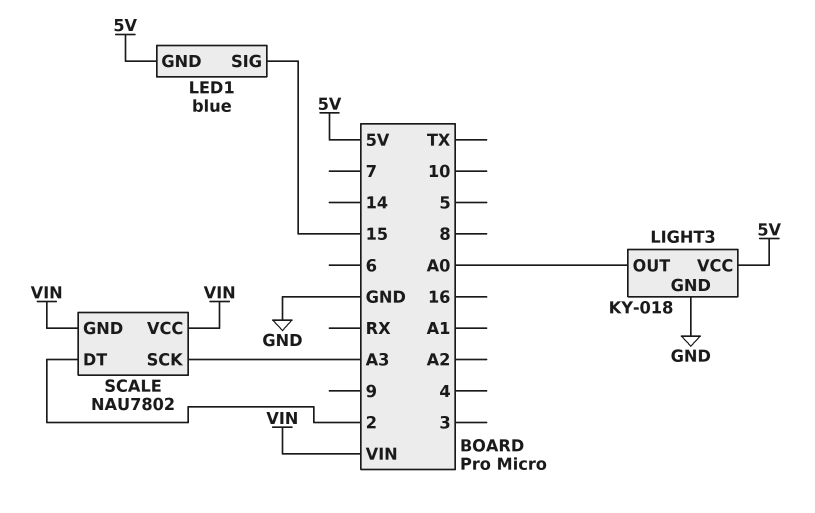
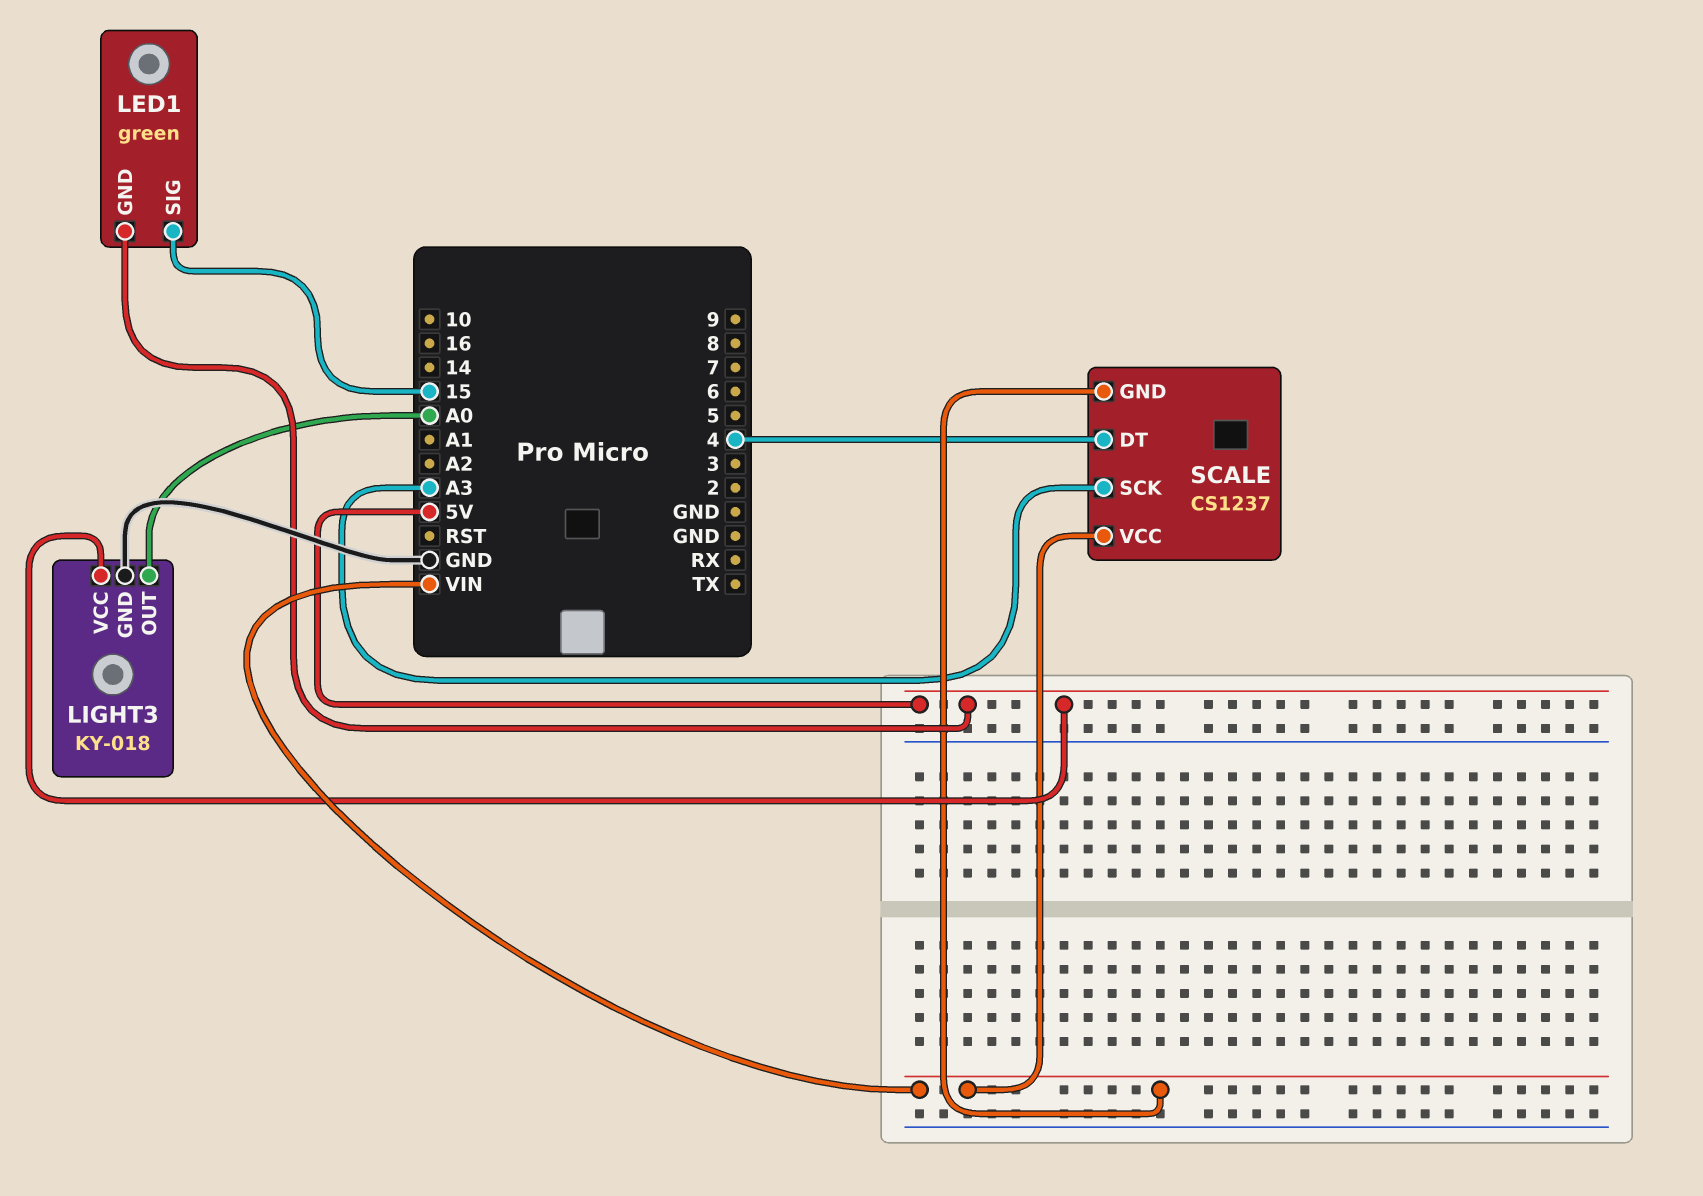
LED1: blue -> green
SCALE: NAU7802 -> CS1237
SCALE pin DT: 2 -> 4

